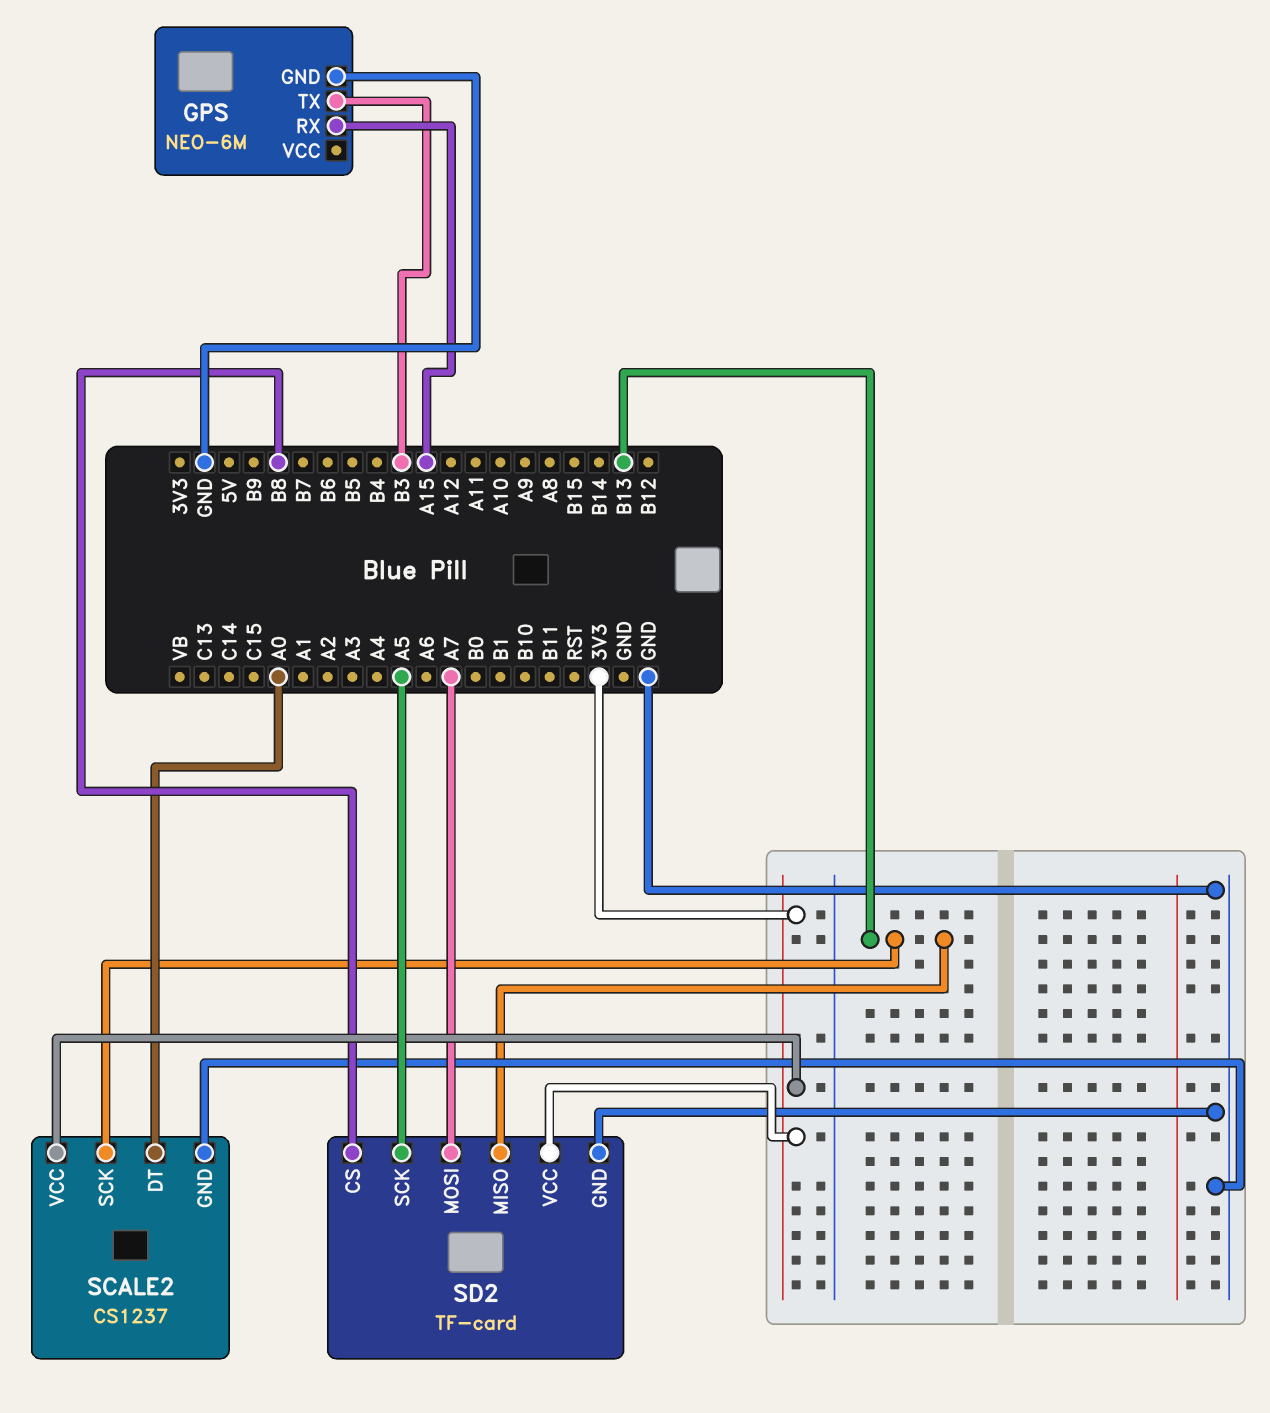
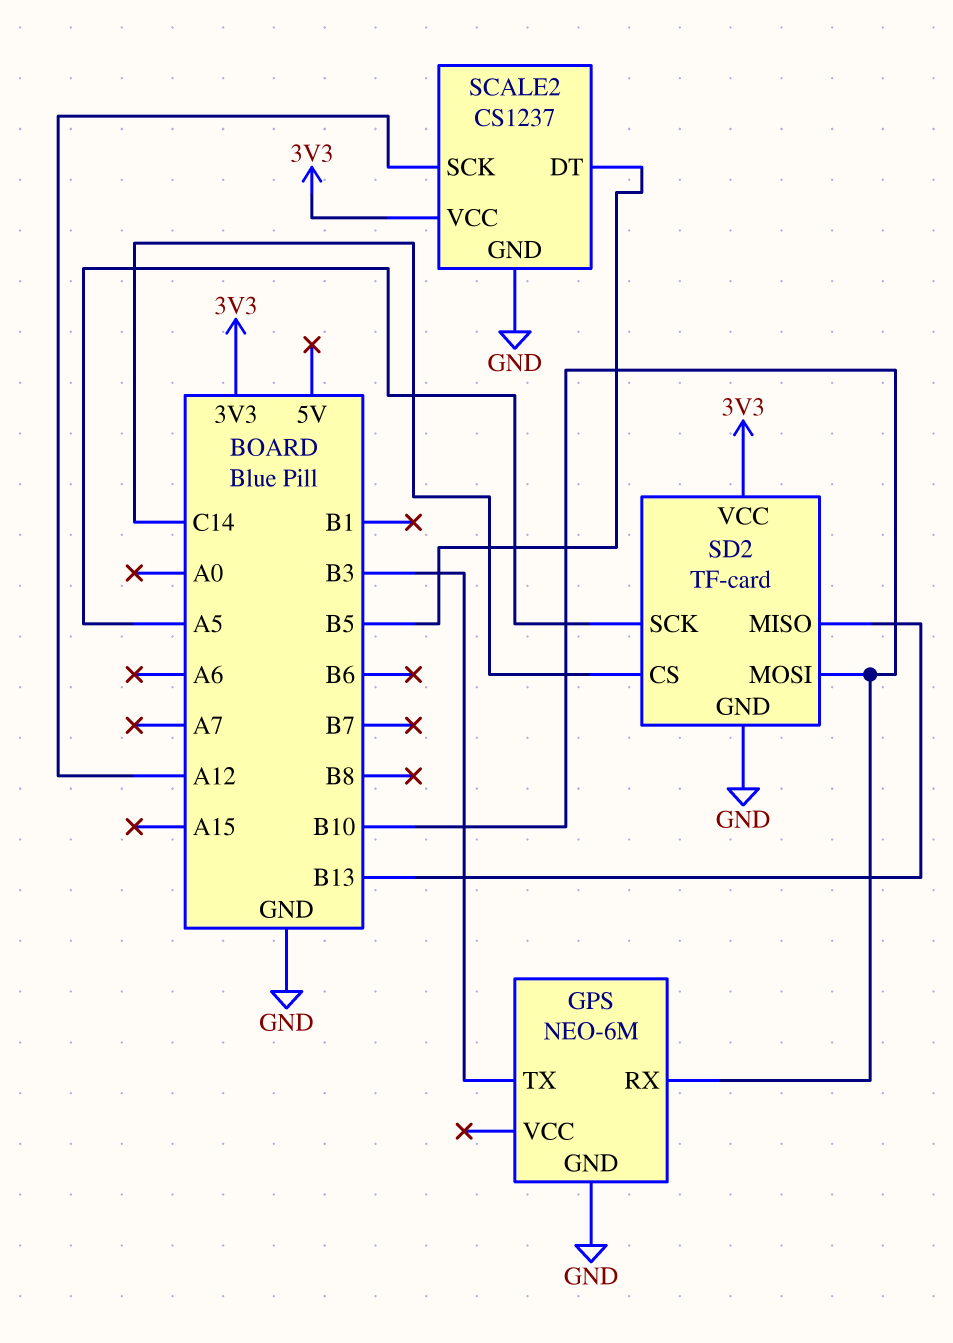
GPS pin RX: A15 -> B10
SCALE2 pin DT: A0 -> B5
SCALE2 pin SCK: B13 -> A12
SD2 pin CS: B8 -> C14
SD2 pin MOSI: A7 -> B10

